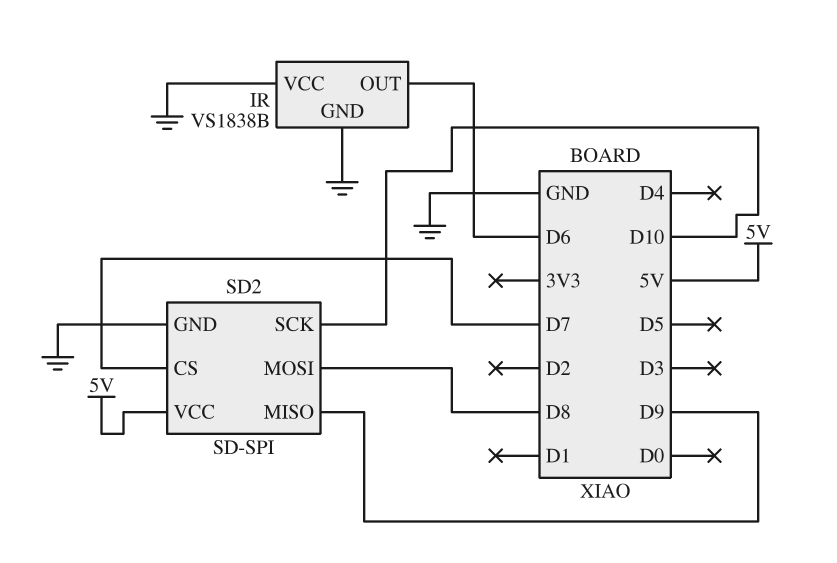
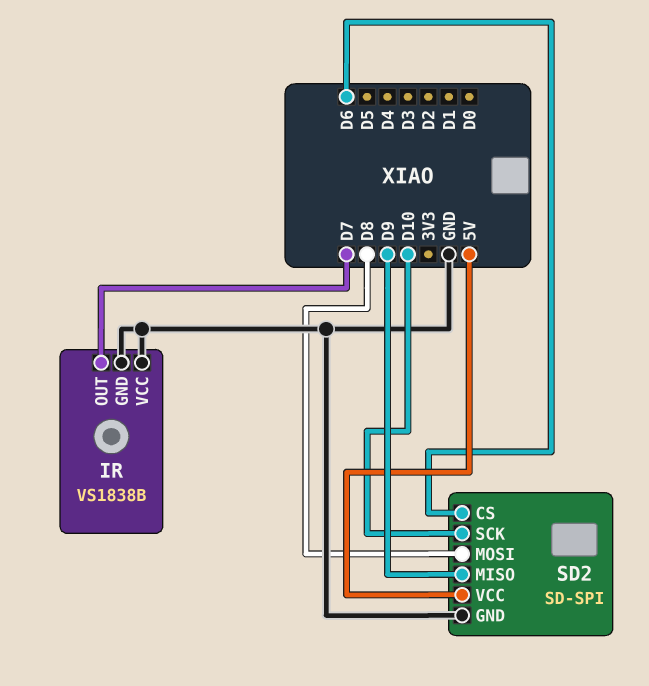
IR pin OUT: D6 -> D7
SD2 pin CS: D7 -> D6

